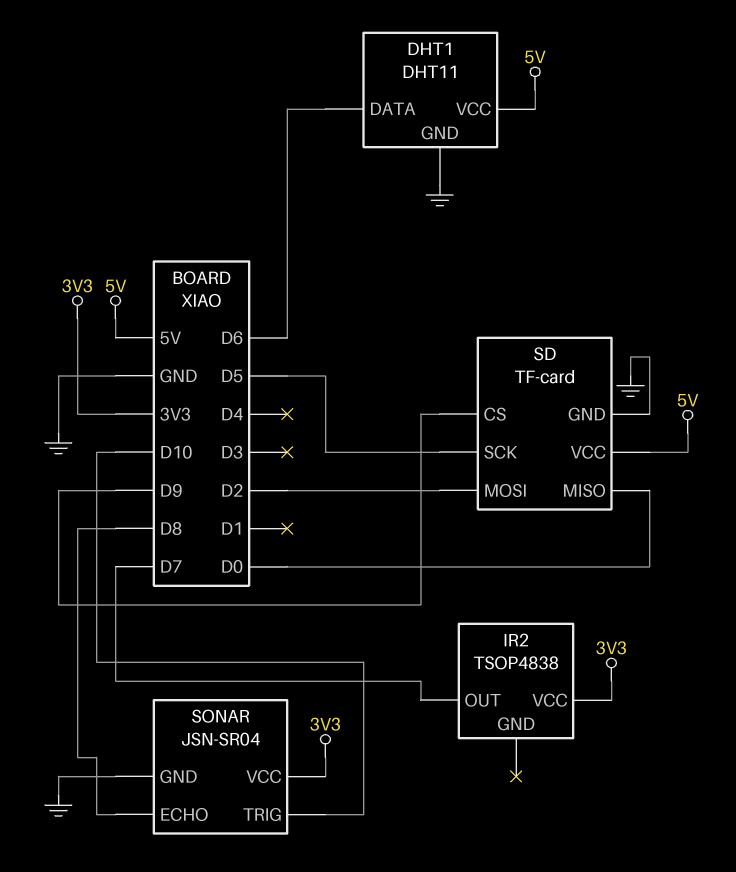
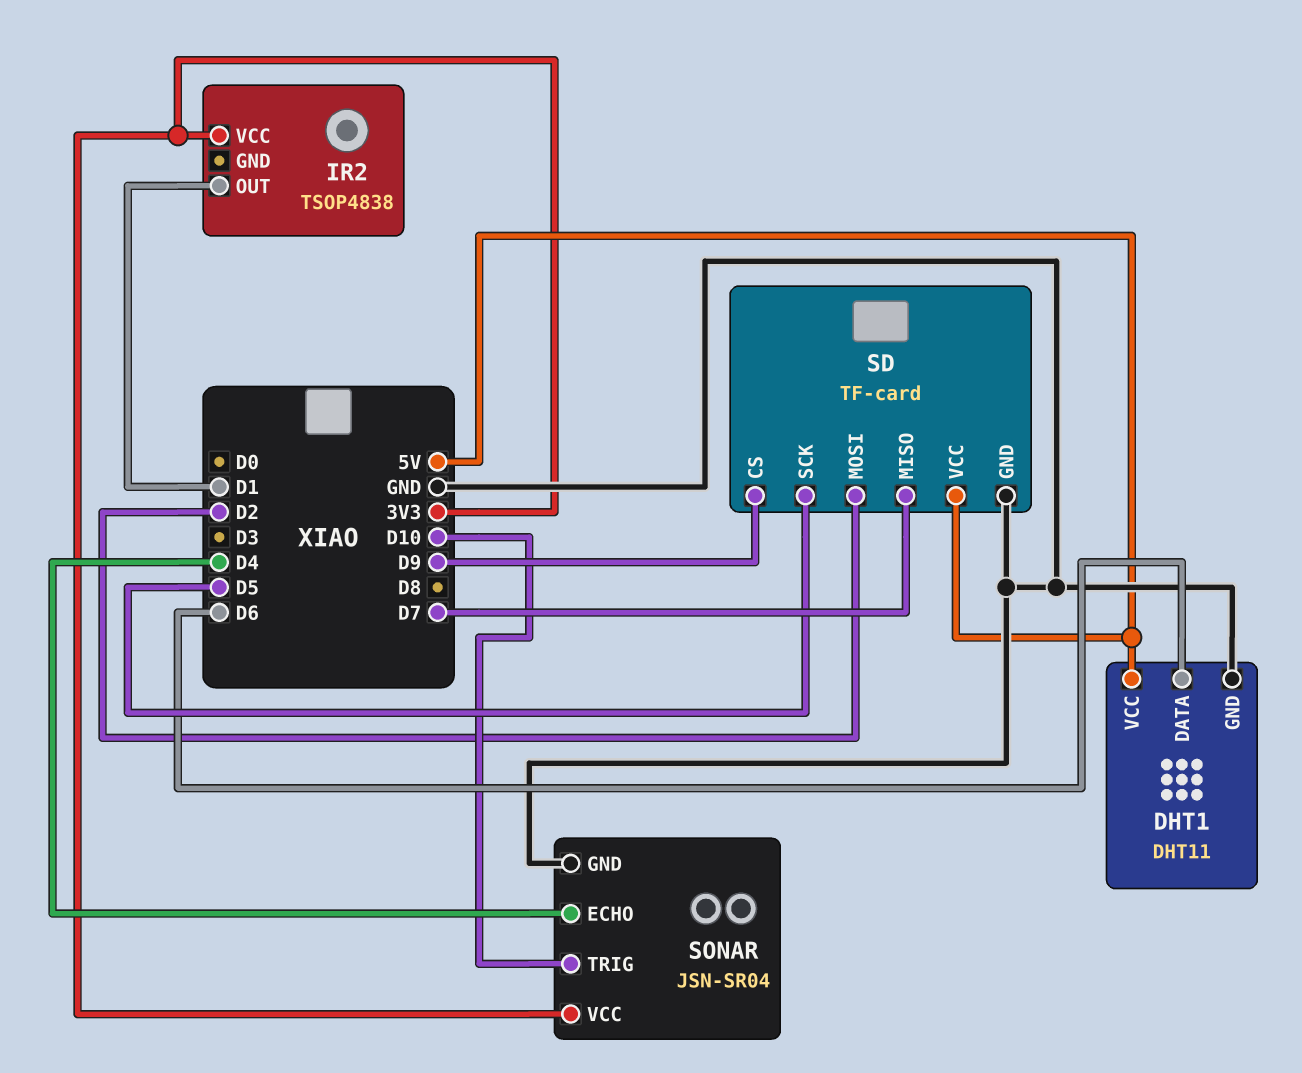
IR2 pin OUT: D7 -> D1
SD pin MISO: D0 -> D7
SONAR pin ECHO: D8 -> D4

